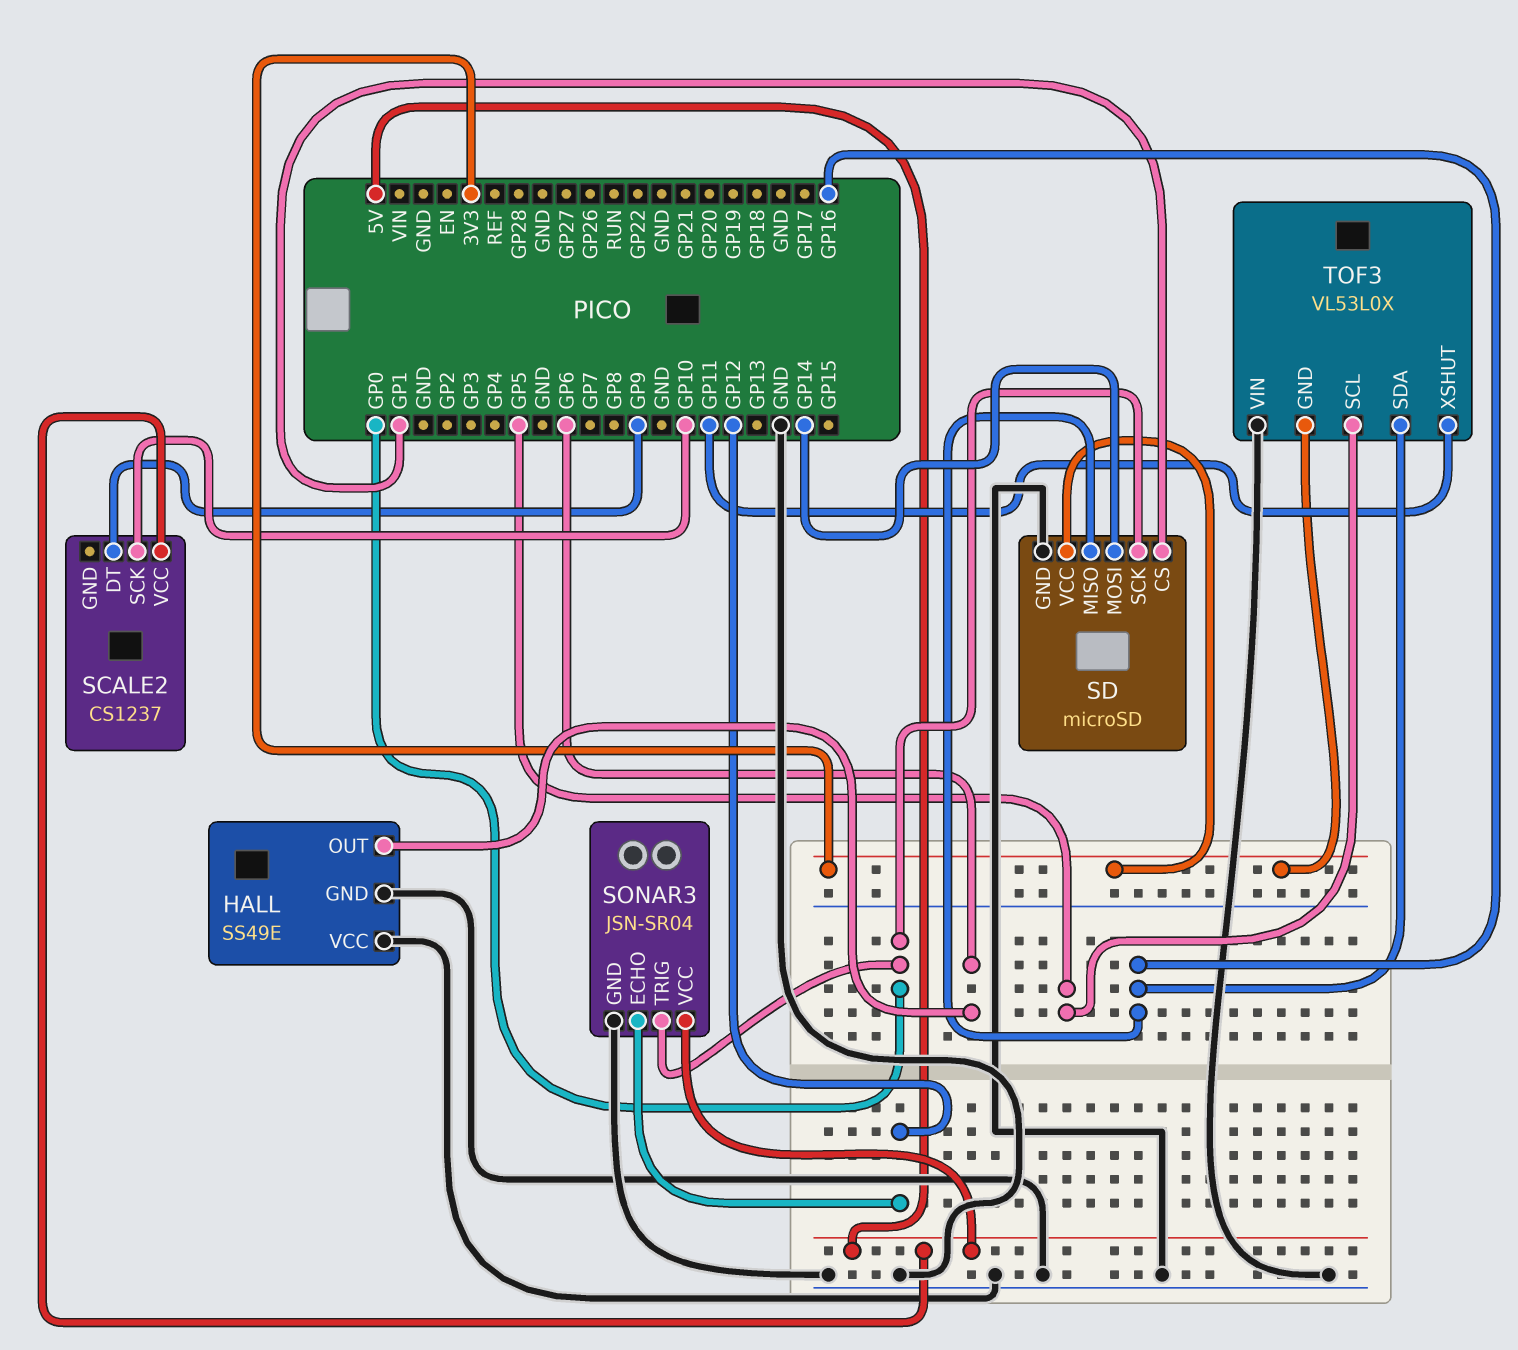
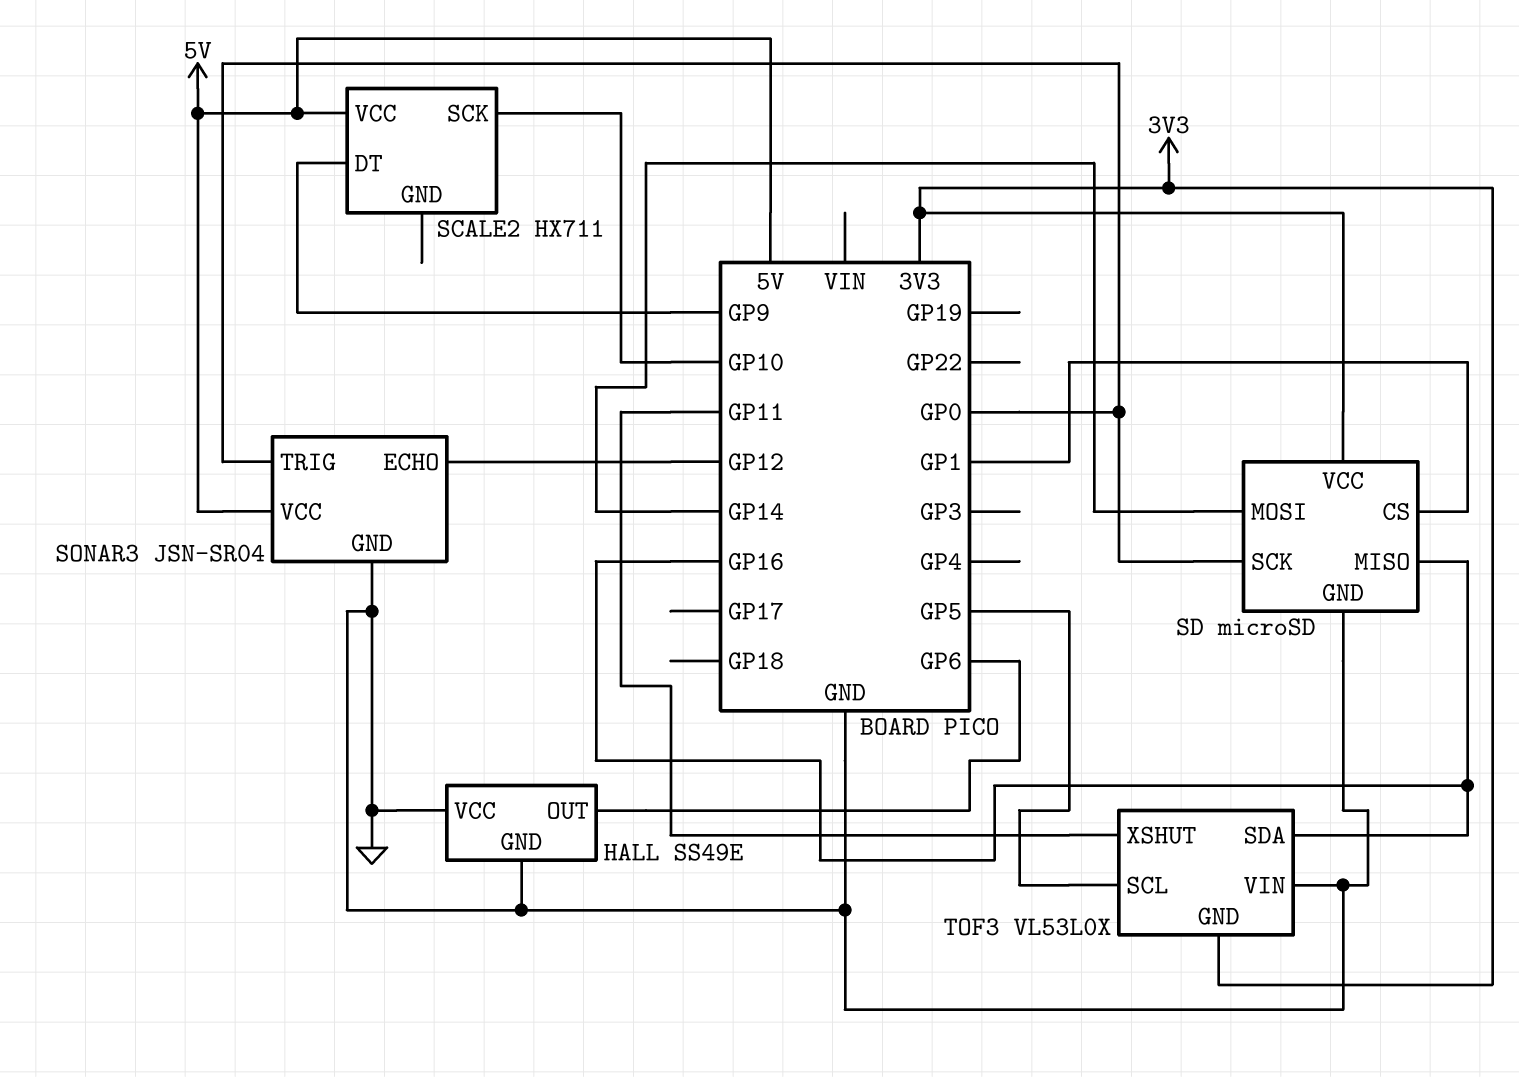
SCALE2: CS1237 -> HX711

